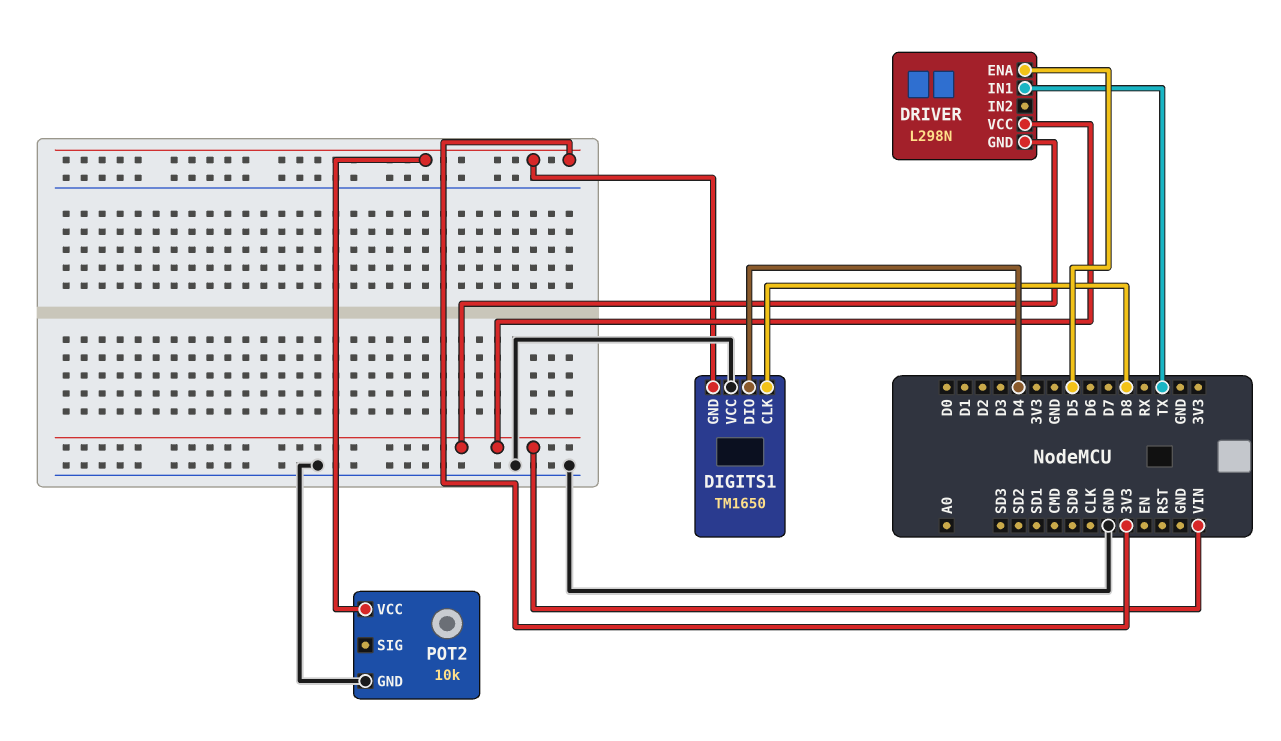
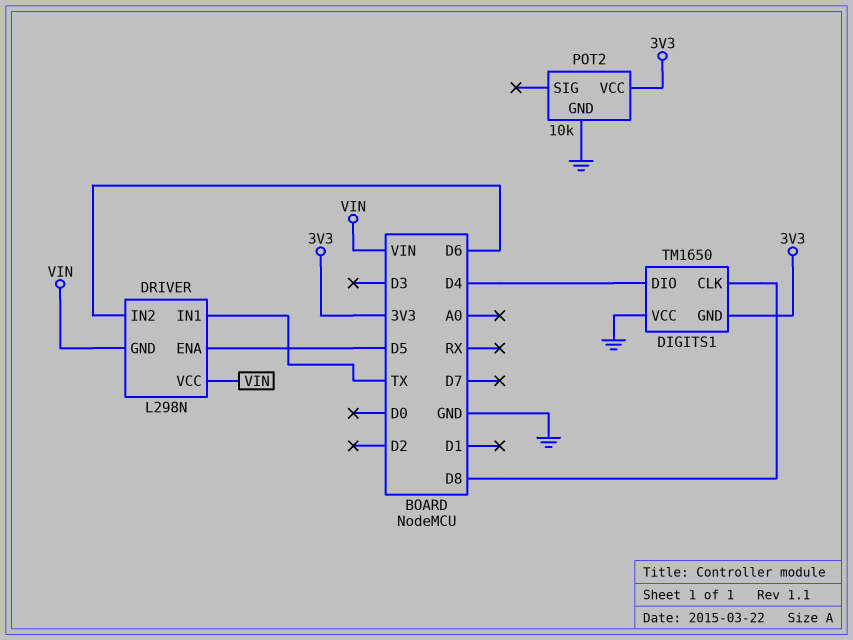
DRIVER pin IN2: none -> D6

